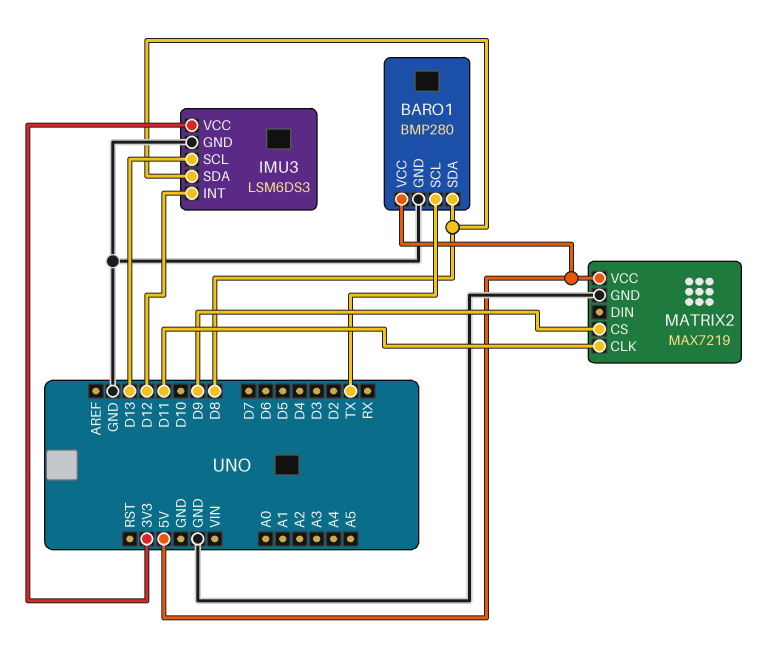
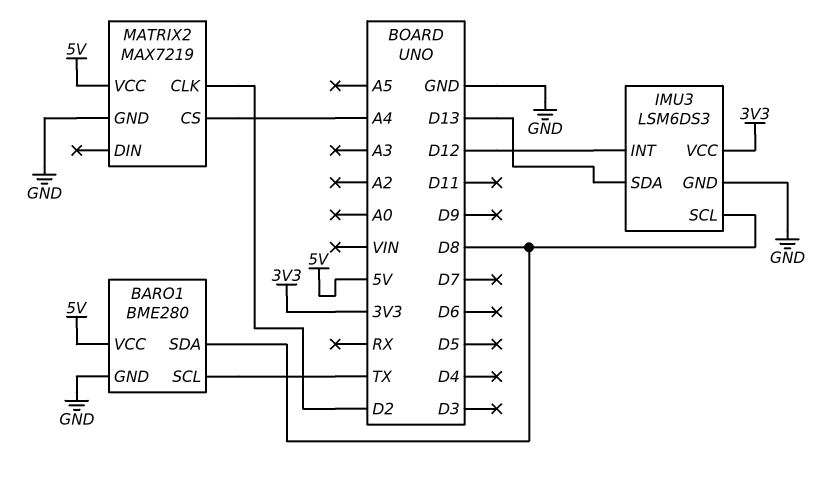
BARO1: BMP280 -> BME280
IMU3 pin SCL: D13 -> D8
IMU3 pin SDA: D8 -> D13
MATRIX2 pin CLK: D11 -> D2
MATRIX2 pin CS: D9 -> A4

